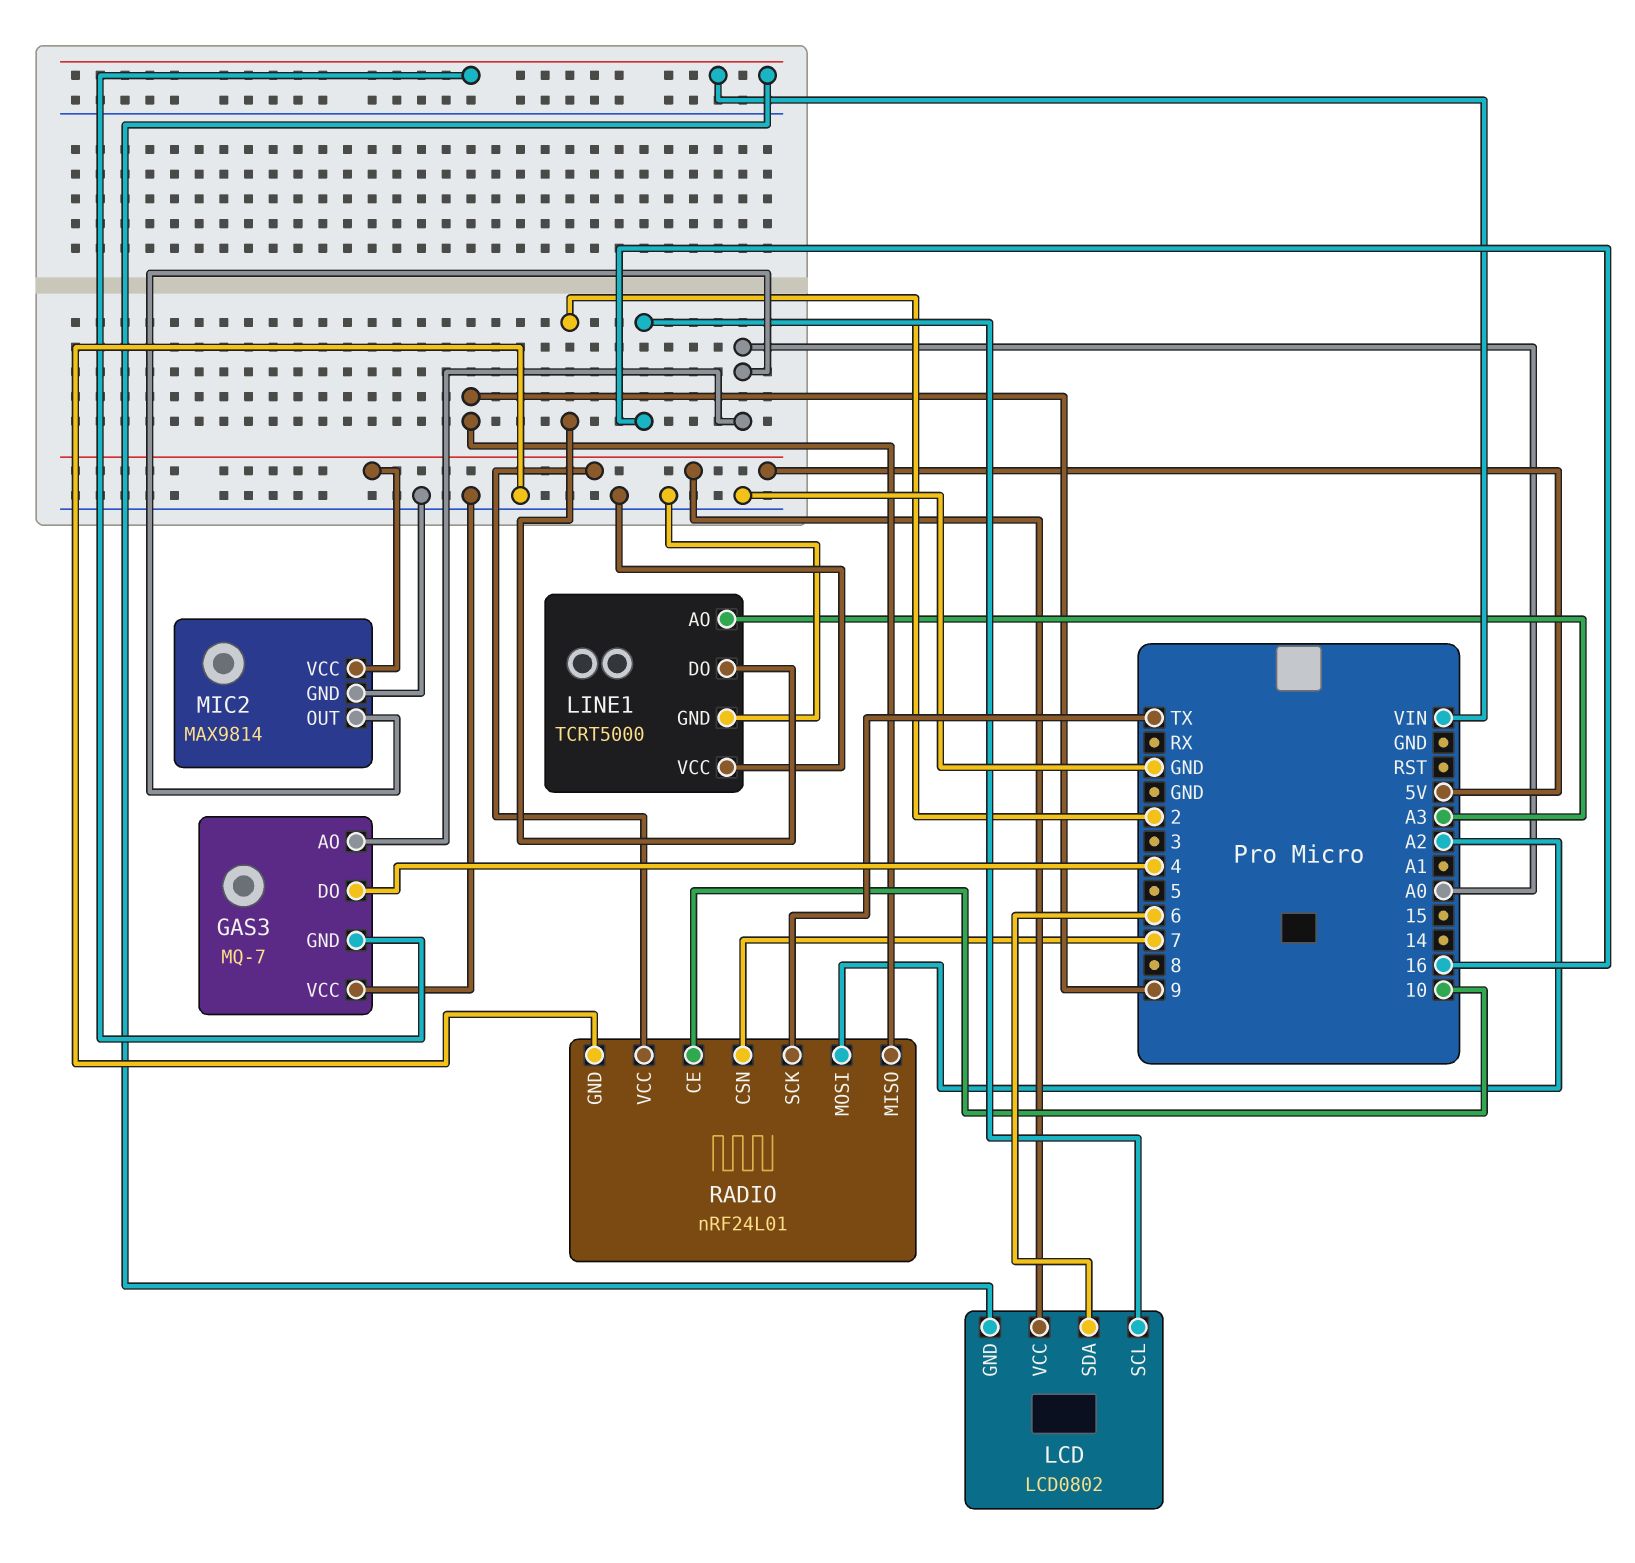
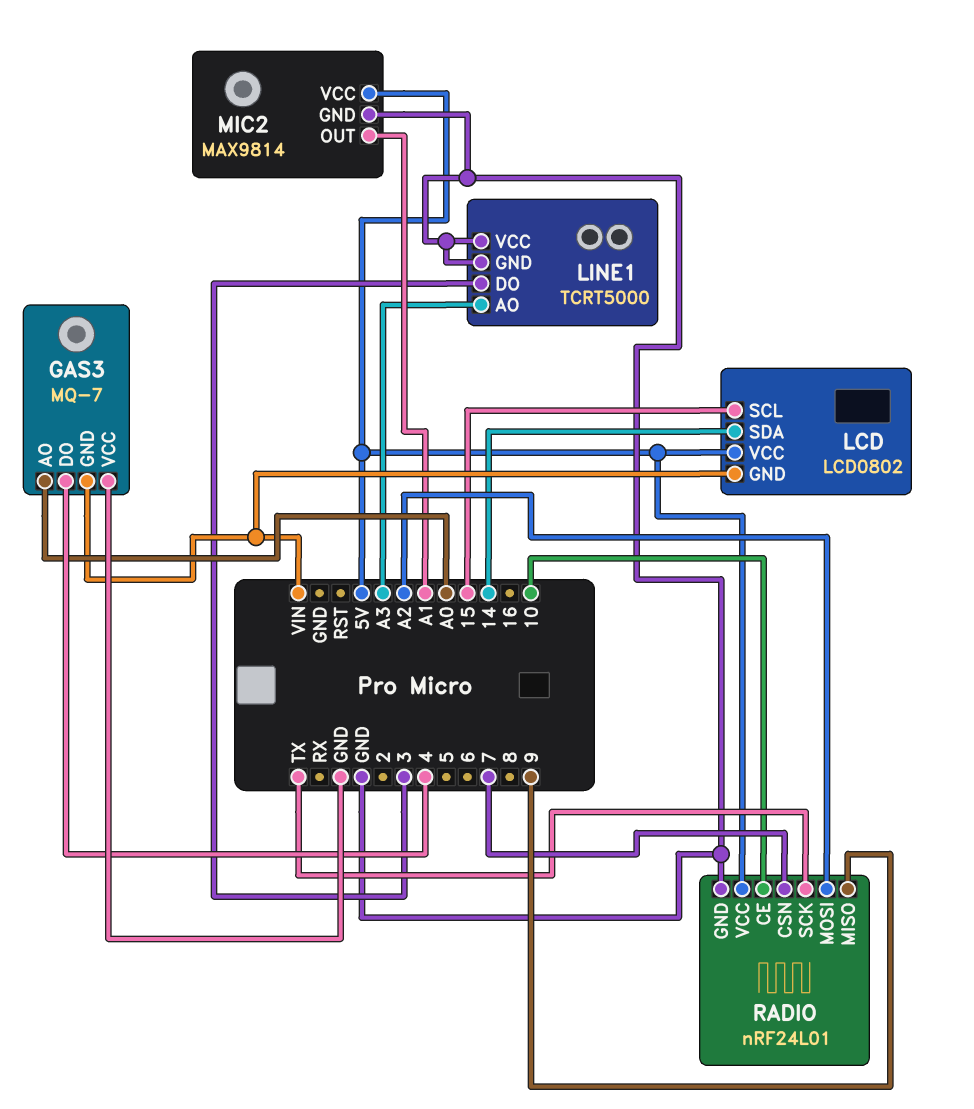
LCD pin SCL: 16 -> 15
LCD pin SDA: 6 -> 14
LINE1 pin DO: 2 -> 3
MIC2 pin OUT: A0 -> A1

